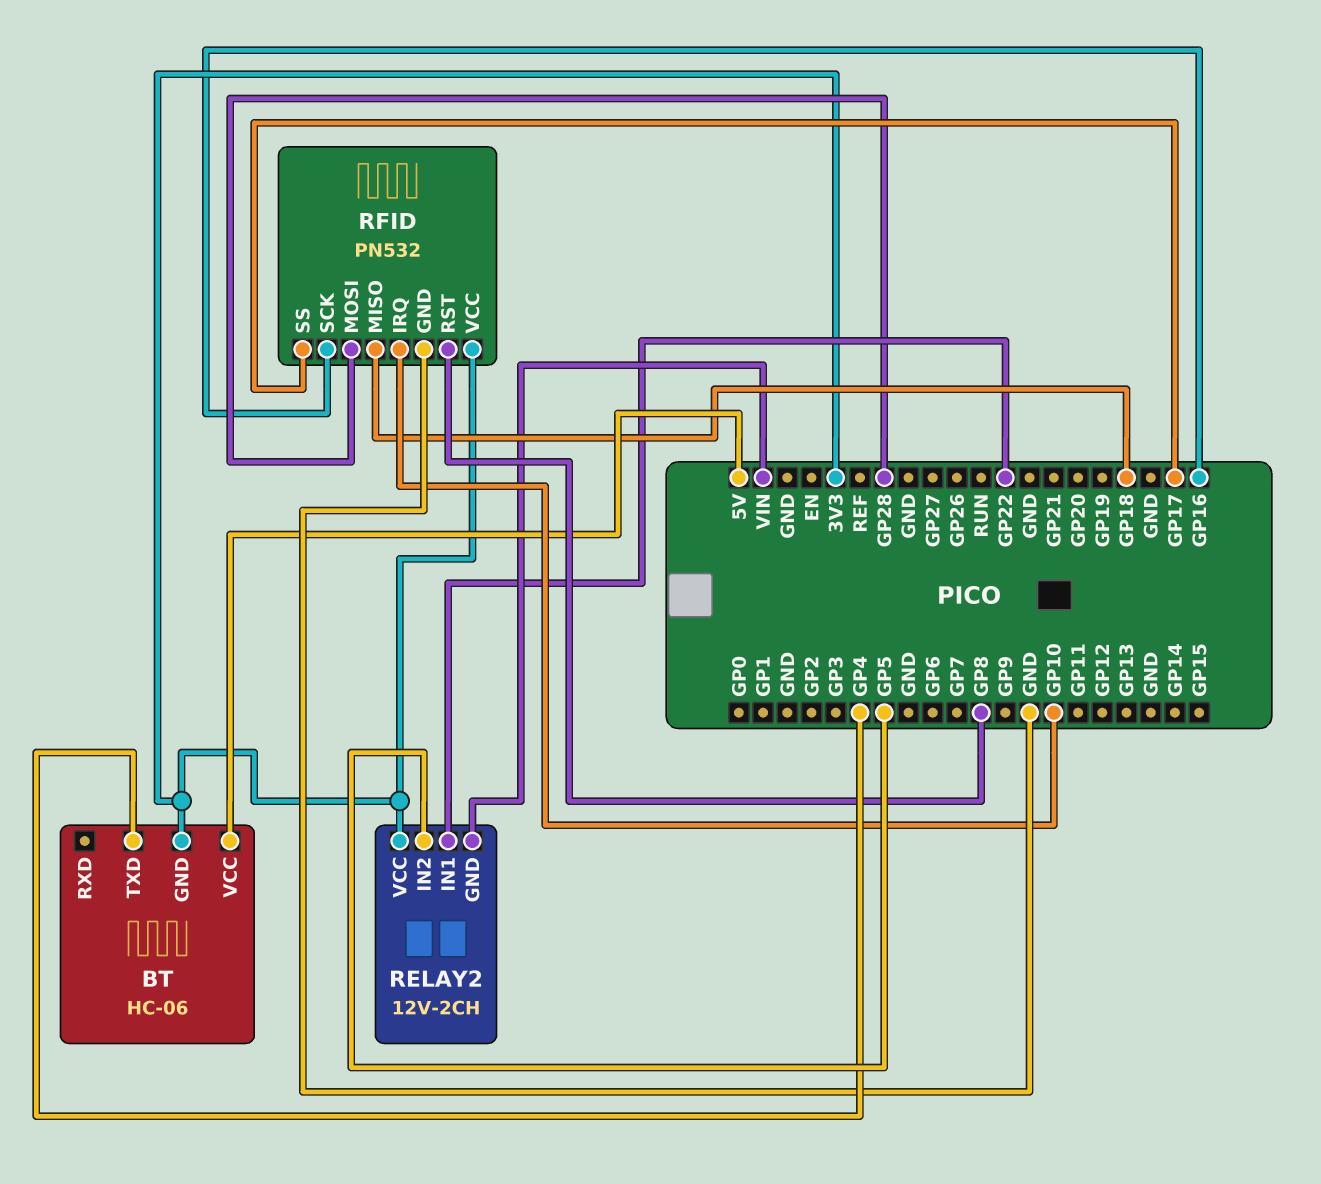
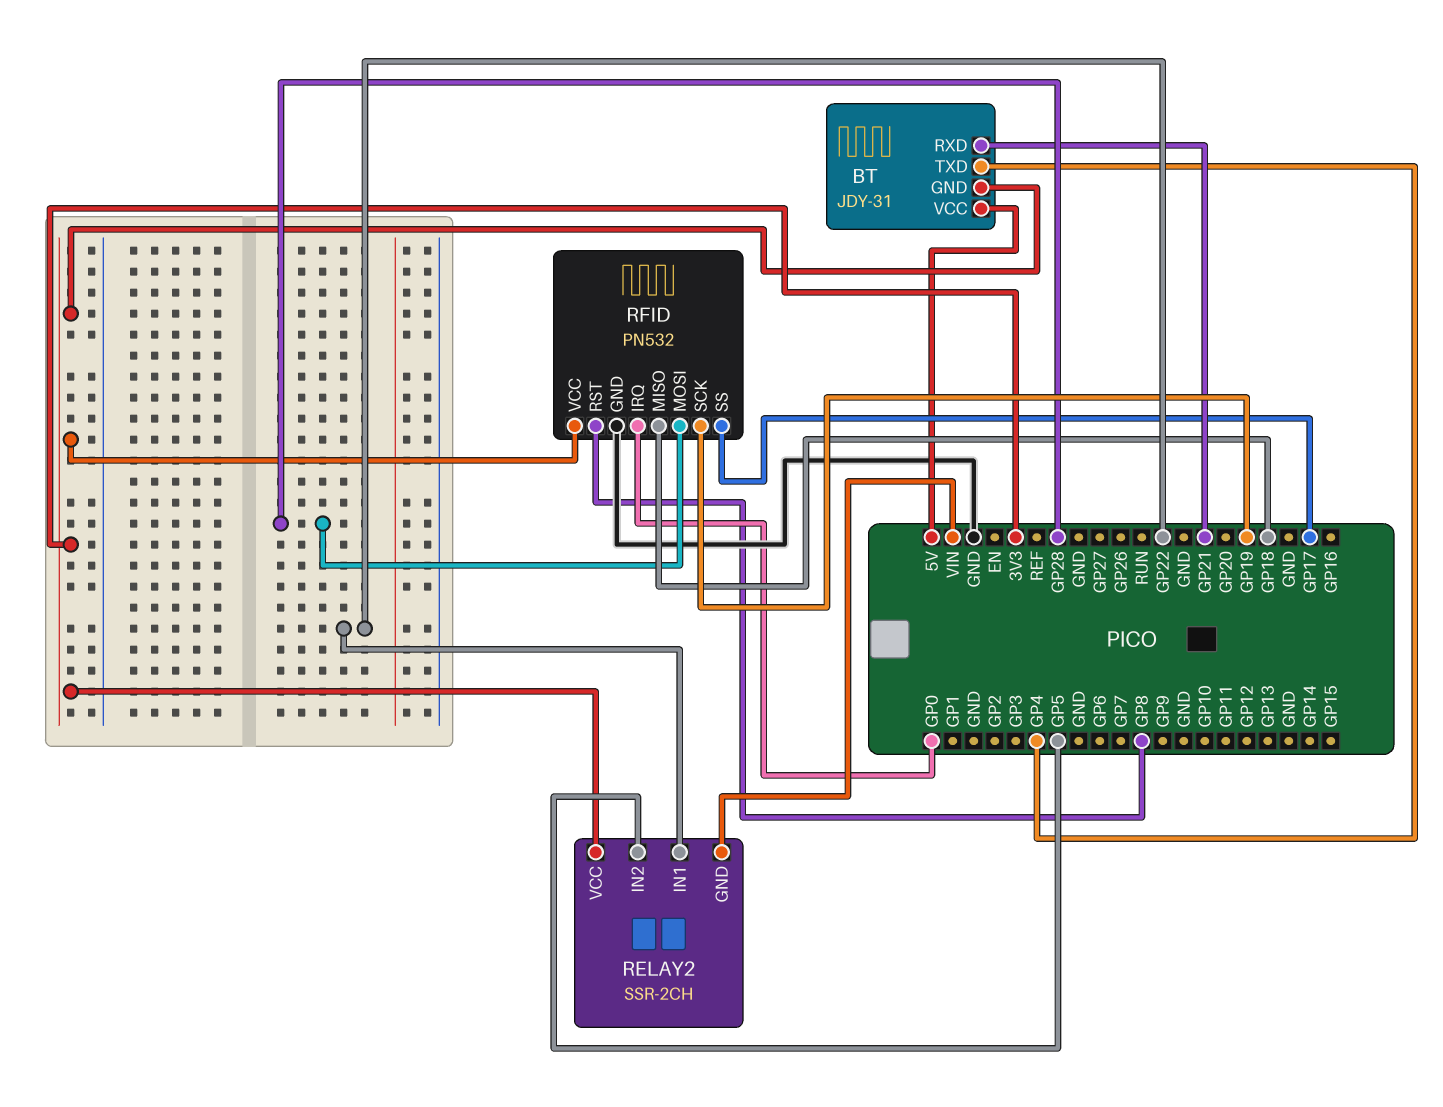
BT: HC-06 -> JDY-31
BT pin RXD: none -> GP21
RELAY2: 12V-2CH -> SSR-2CH
RFID pin IRQ: GP10 -> GP0
RFID pin SCK: GP16 -> GP19

